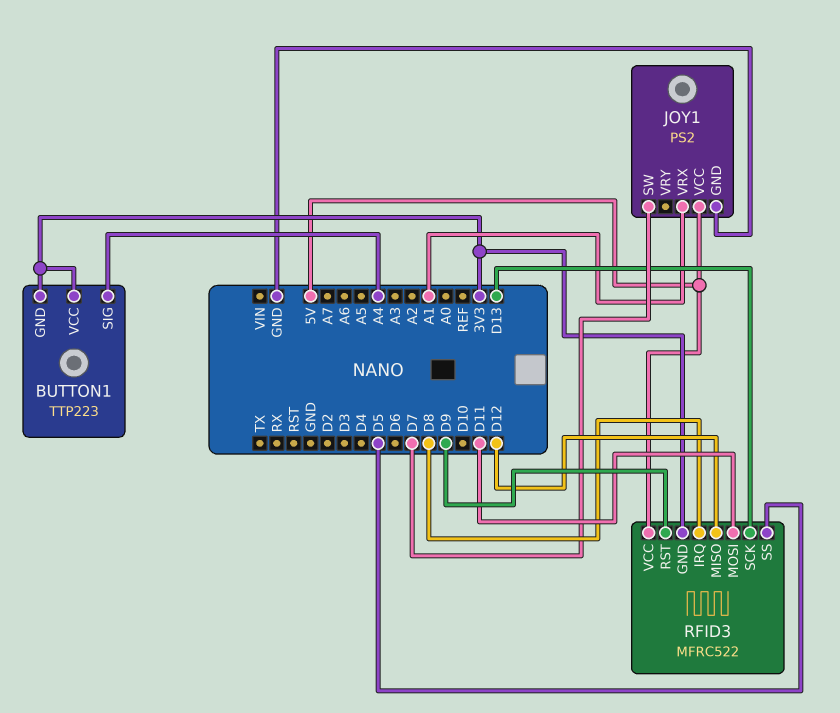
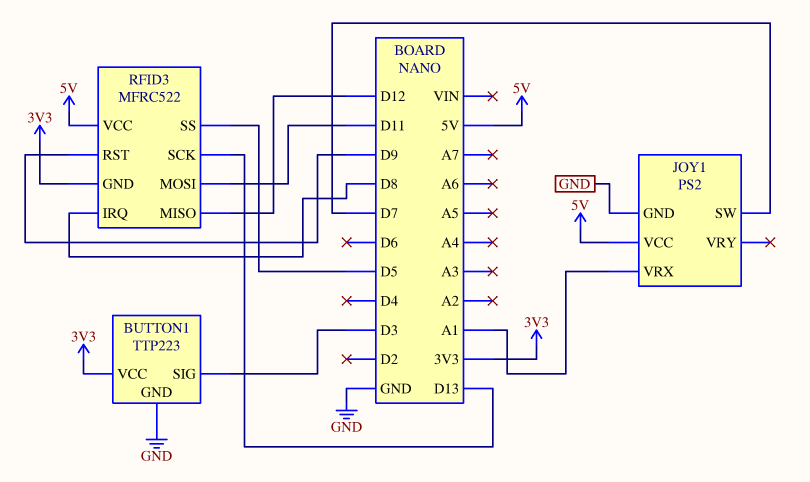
BUTTON1 pin GND: 3V3 -> GND
BUTTON1 pin SIG: A4 -> D3

